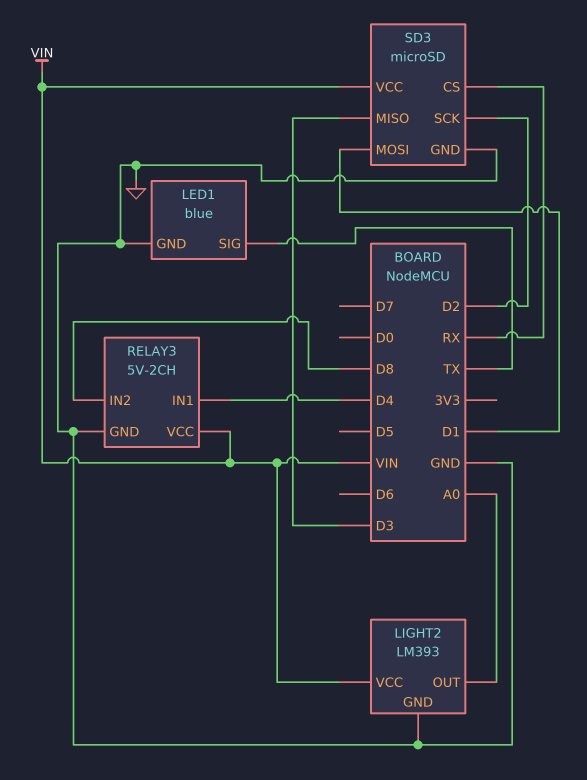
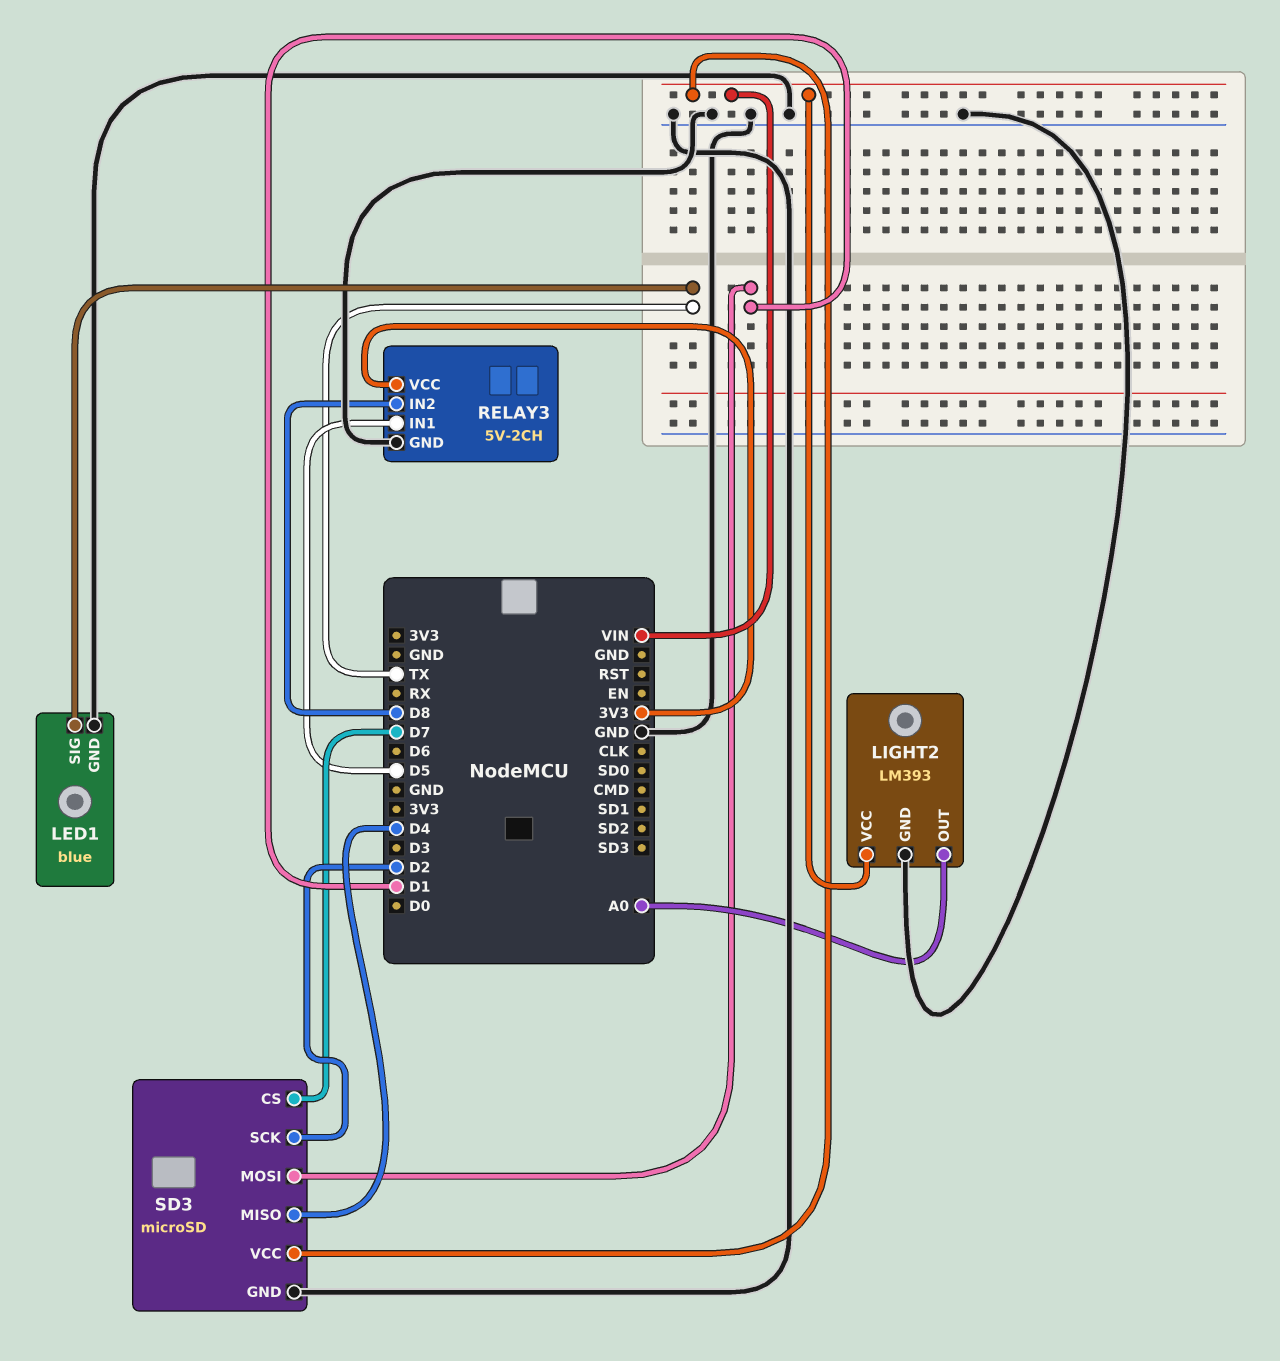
RELAY3 pin IN1: D4 -> D5
RELAY3 pin VCC: VIN -> 3V3
SD3 pin CS: RX -> D7
SD3 pin MISO: D3 -> D4

